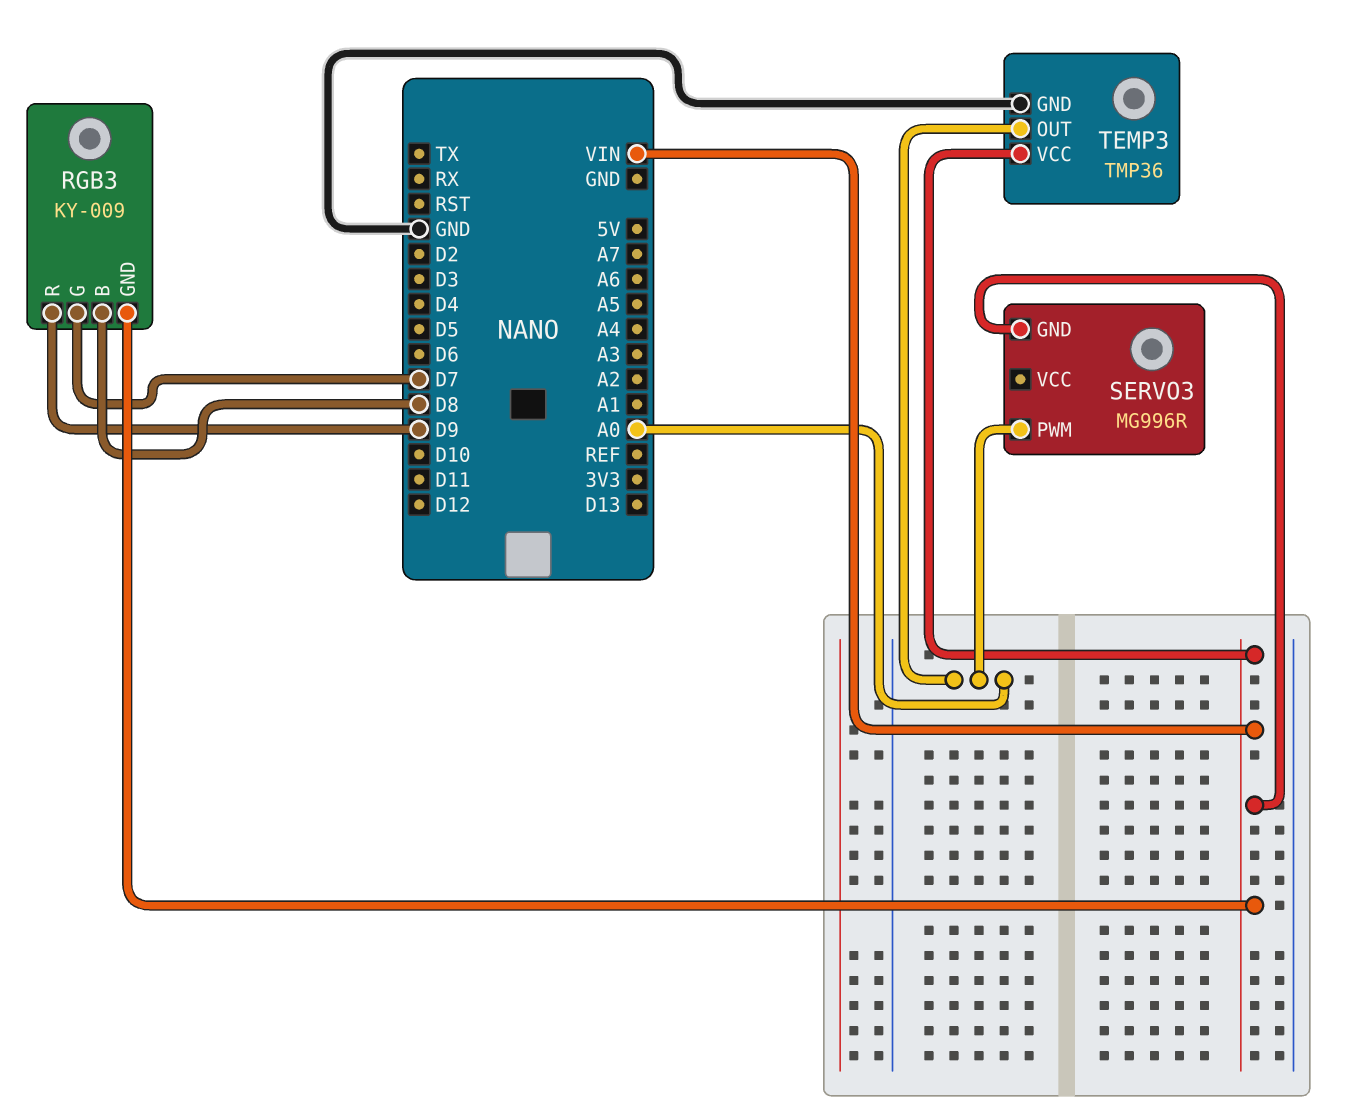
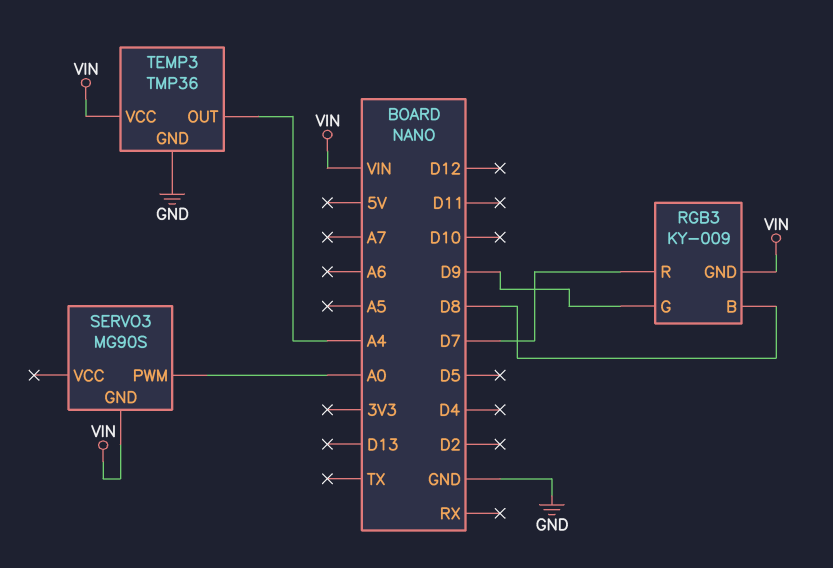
RGB3 pin G: D7 -> D9
RGB3 pin R: D9 -> D7
SERVO3: MG996R -> MG90S
TEMP3 pin OUT: A0 -> A4

